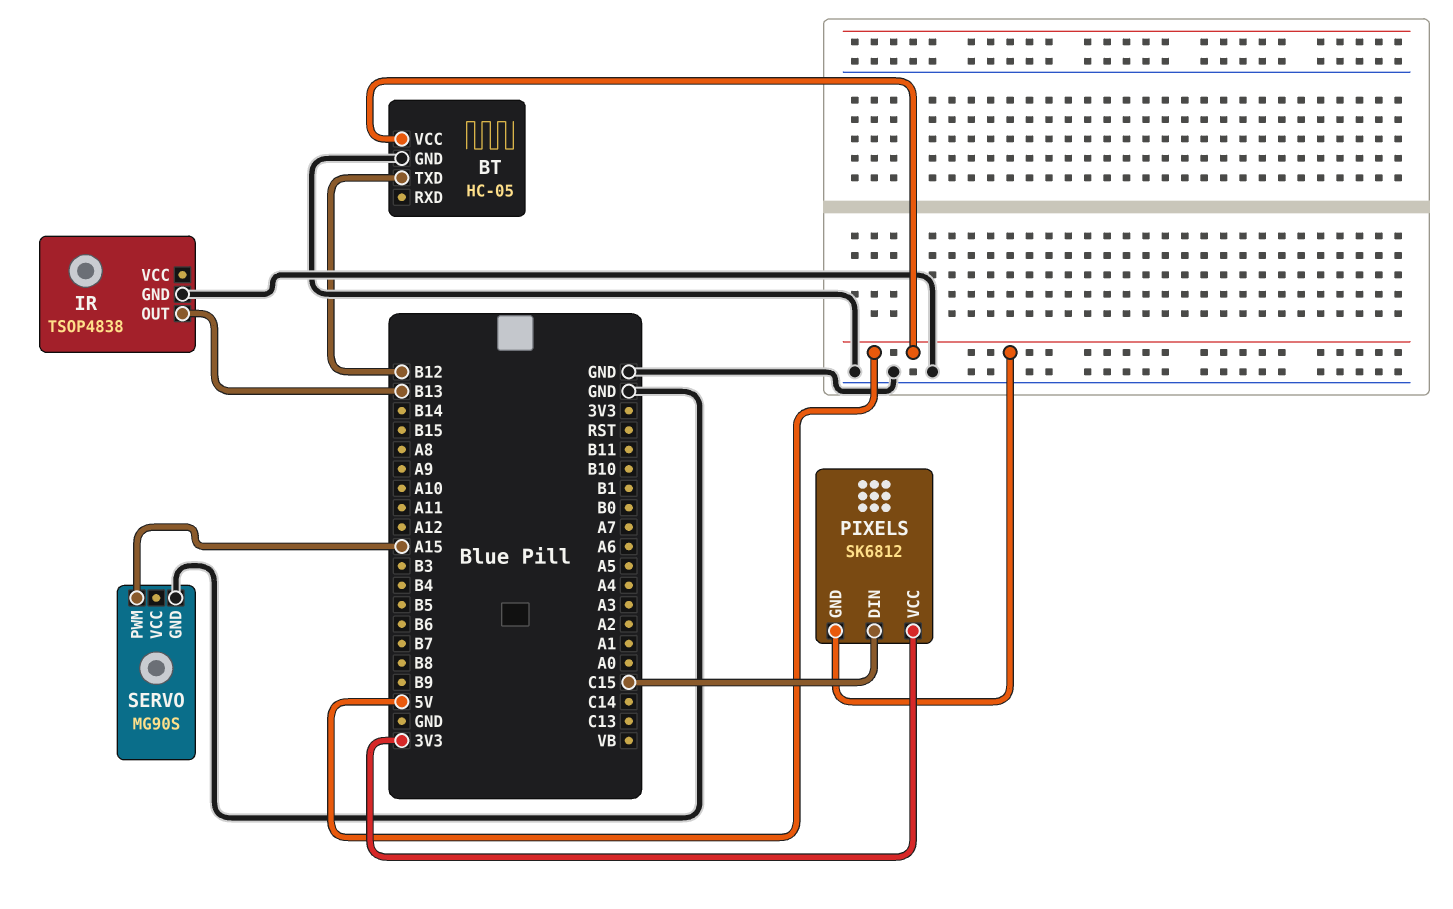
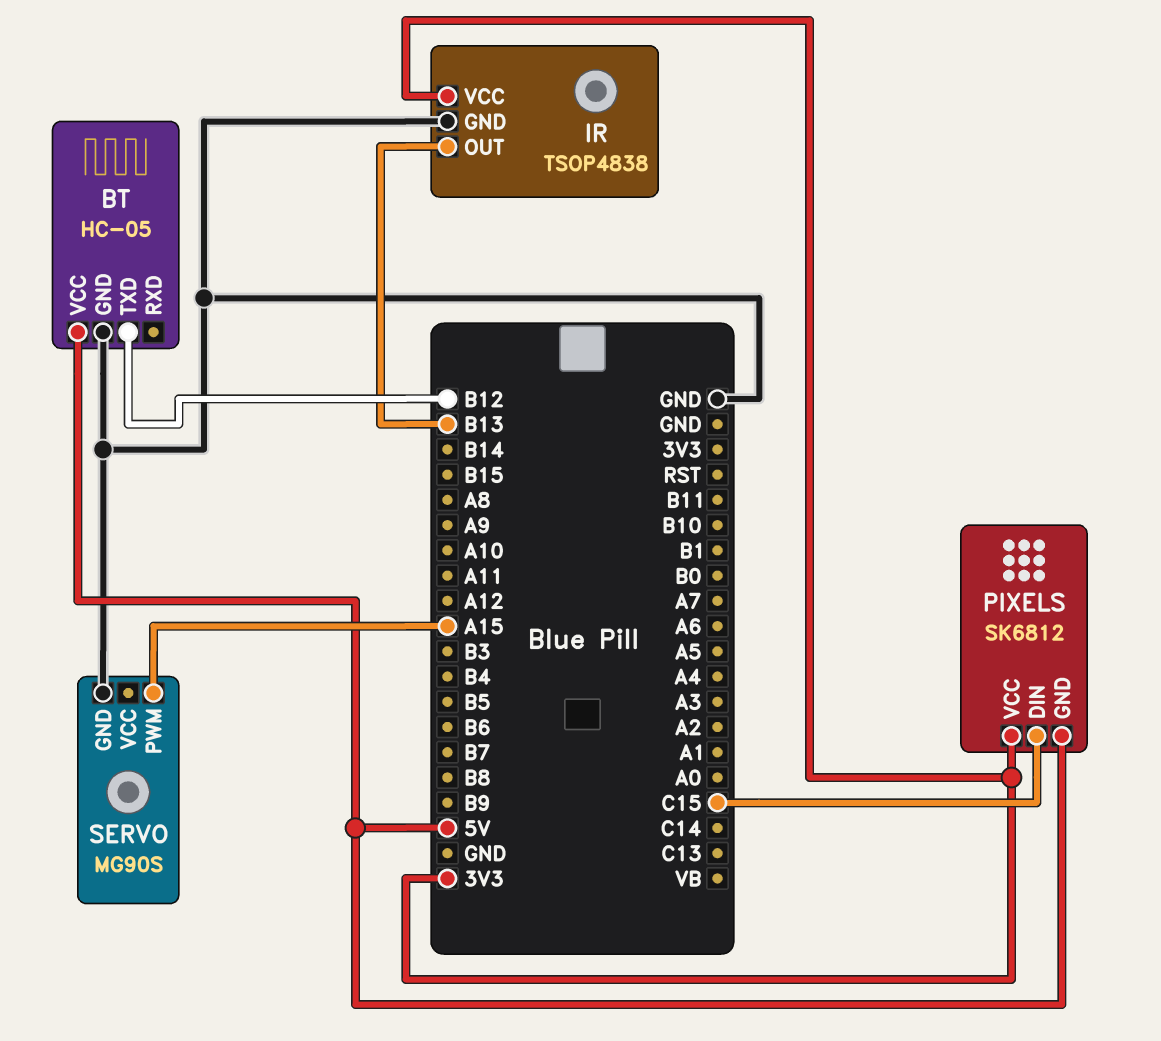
IR pin VCC: none -> 3V3

